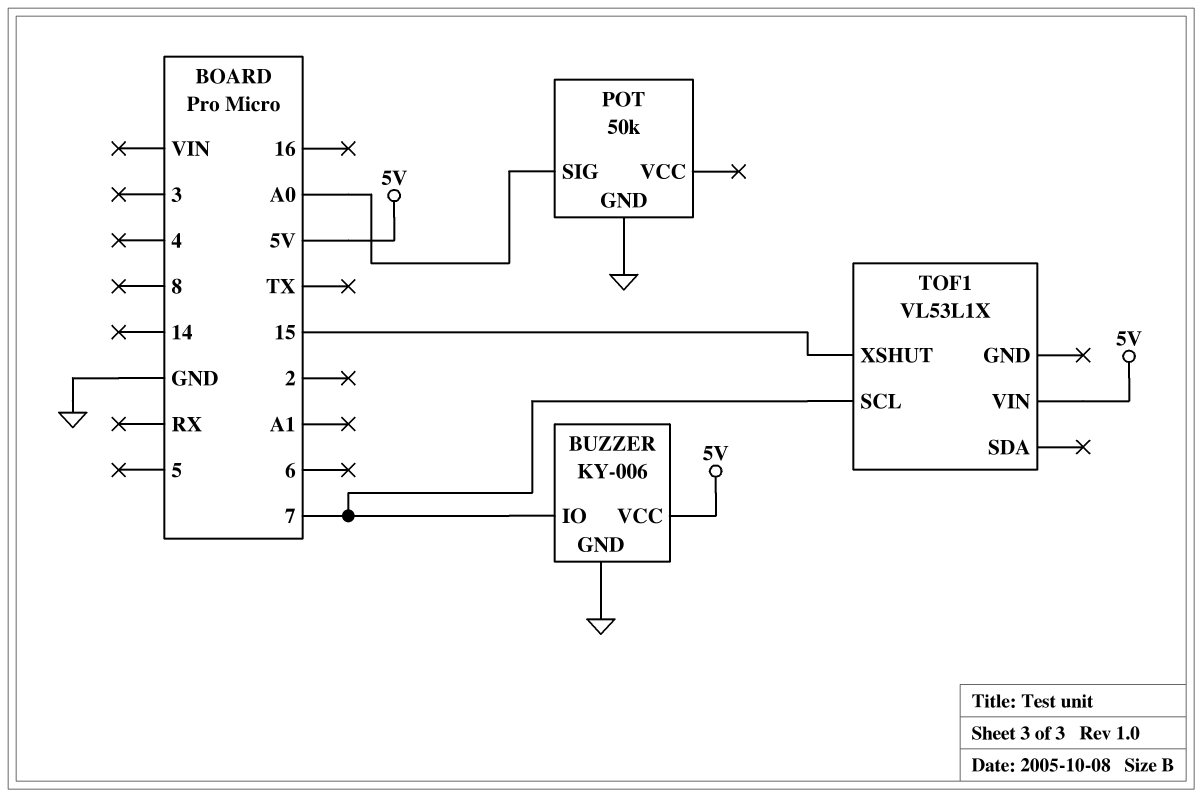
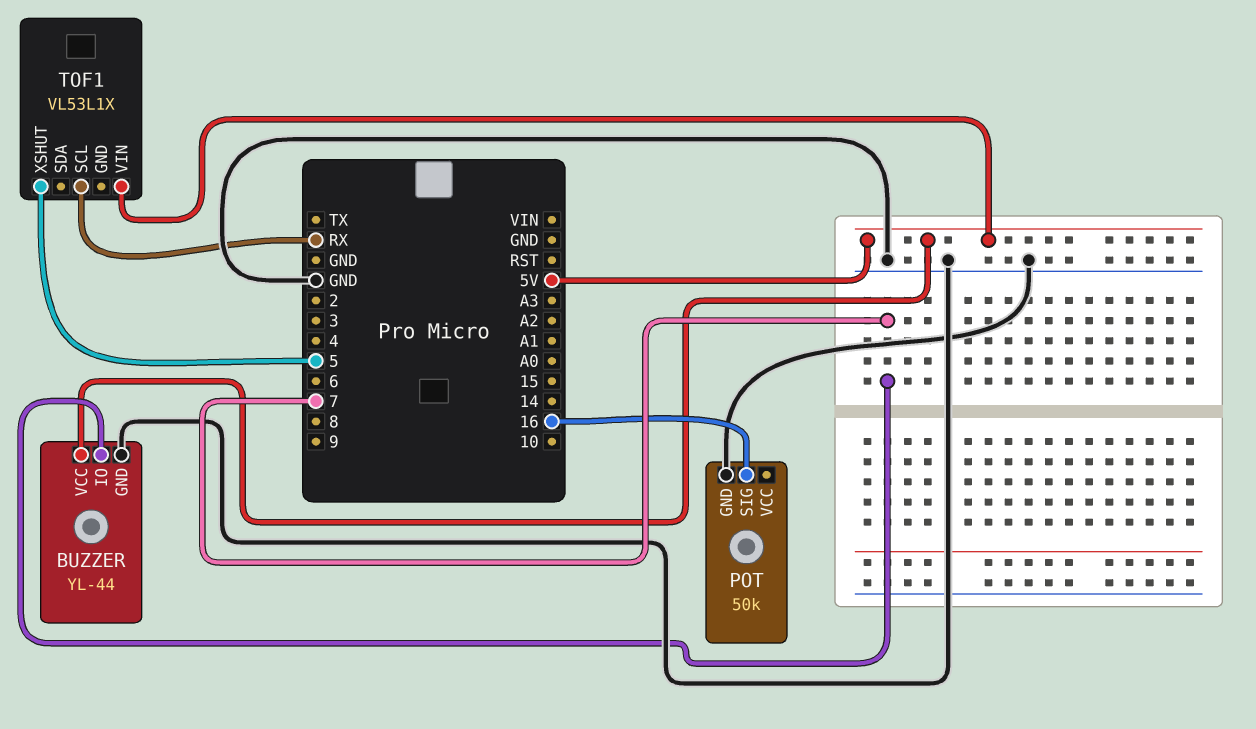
BUZZER: KY-006 -> YL-44
POT pin SIG: A0 -> 16
TOF1 pin SCL: 7 -> RX
TOF1 pin XSHUT: 15 -> 5

